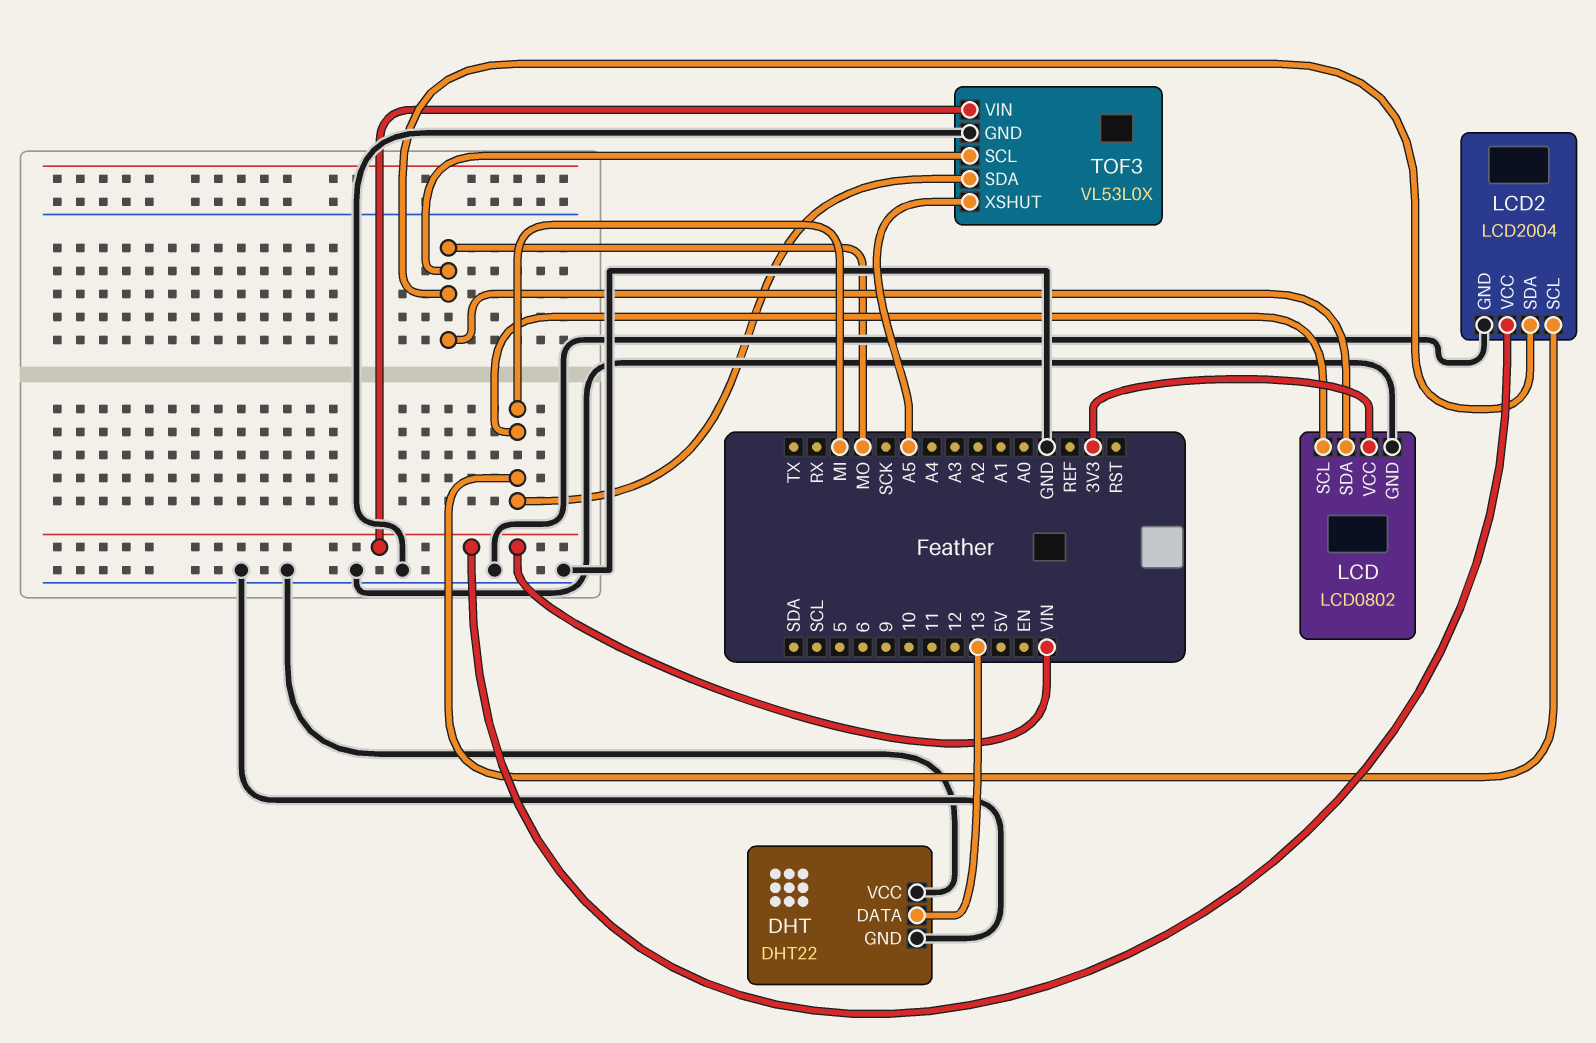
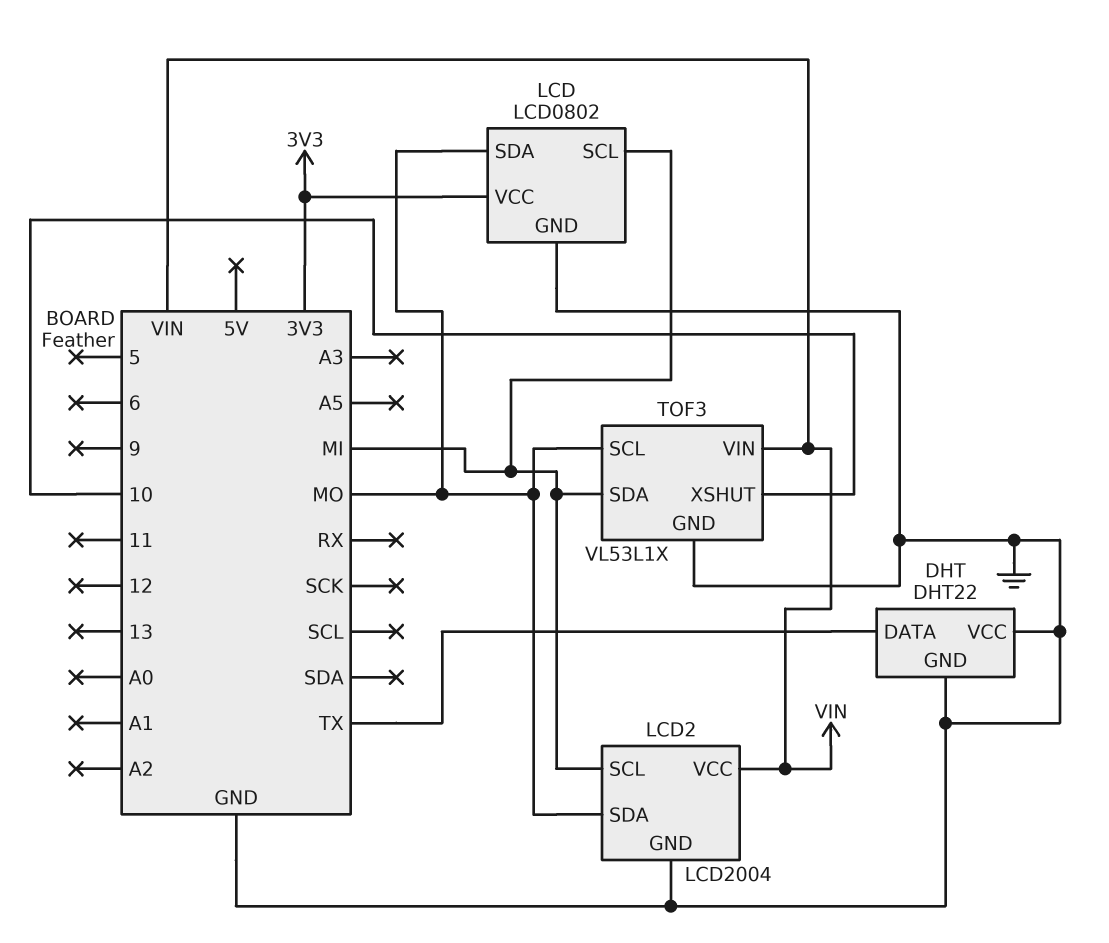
DHT pin DATA: 13 -> TX
TOF3: VL53L0X -> VL53L1X
TOF3 pin XSHUT: A5 -> 10

